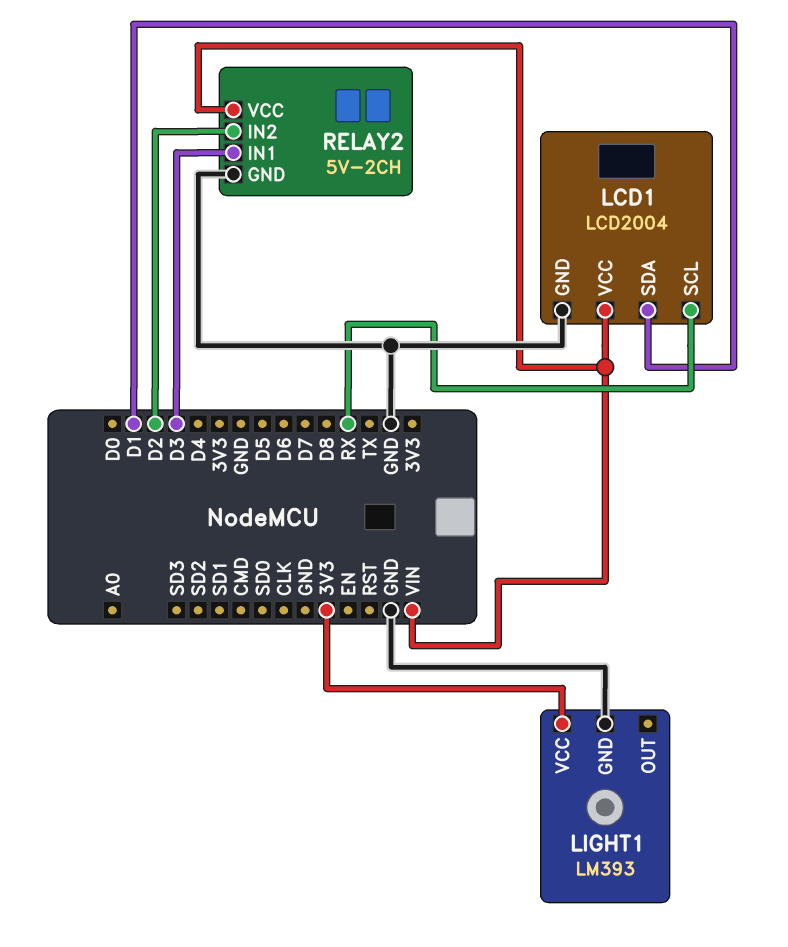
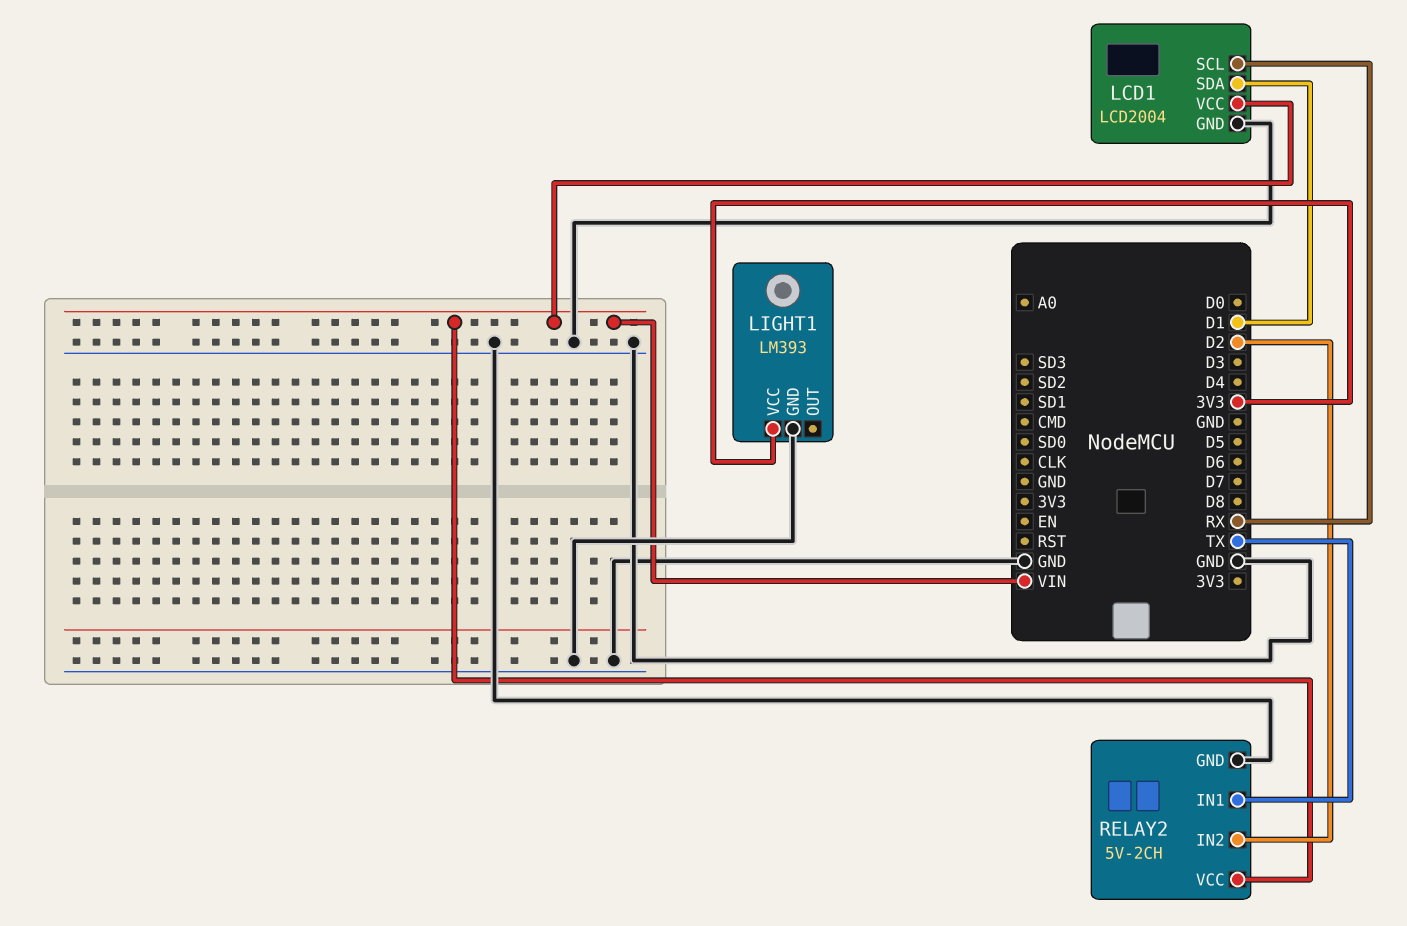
RELAY2 pin IN1: D3 -> TX

